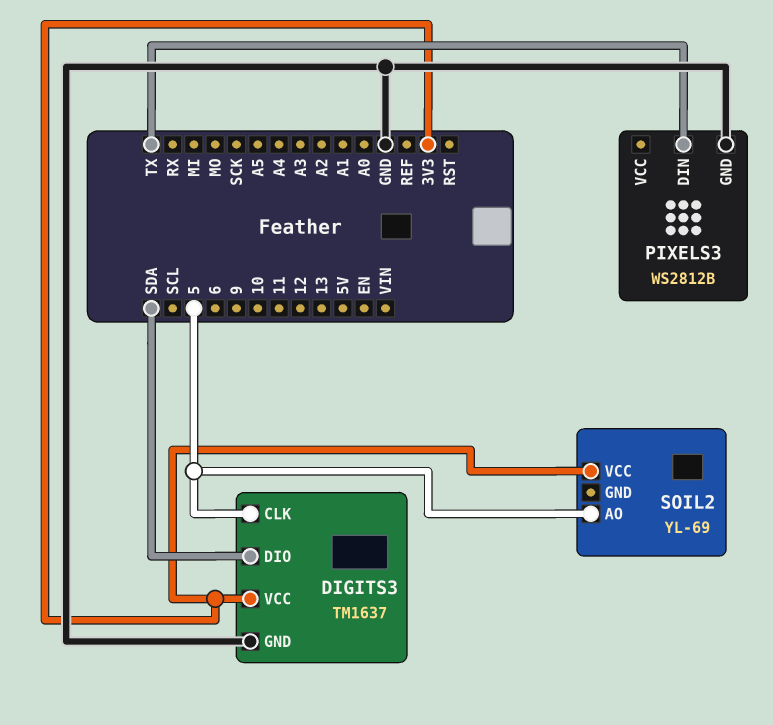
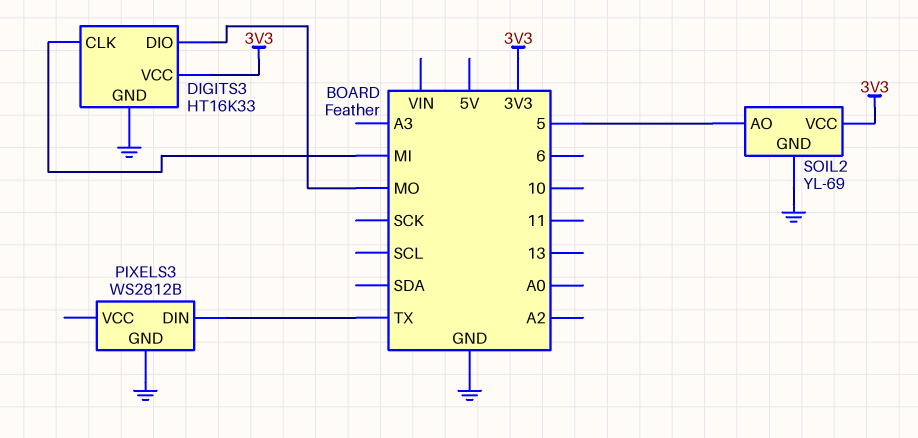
DIGITS3: TM1637 -> HT16K33
DIGITS3 pin CLK: 5 -> MI
DIGITS3 pin DIO: SDA -> MO
SOIL2 pin GND: none -> GND

